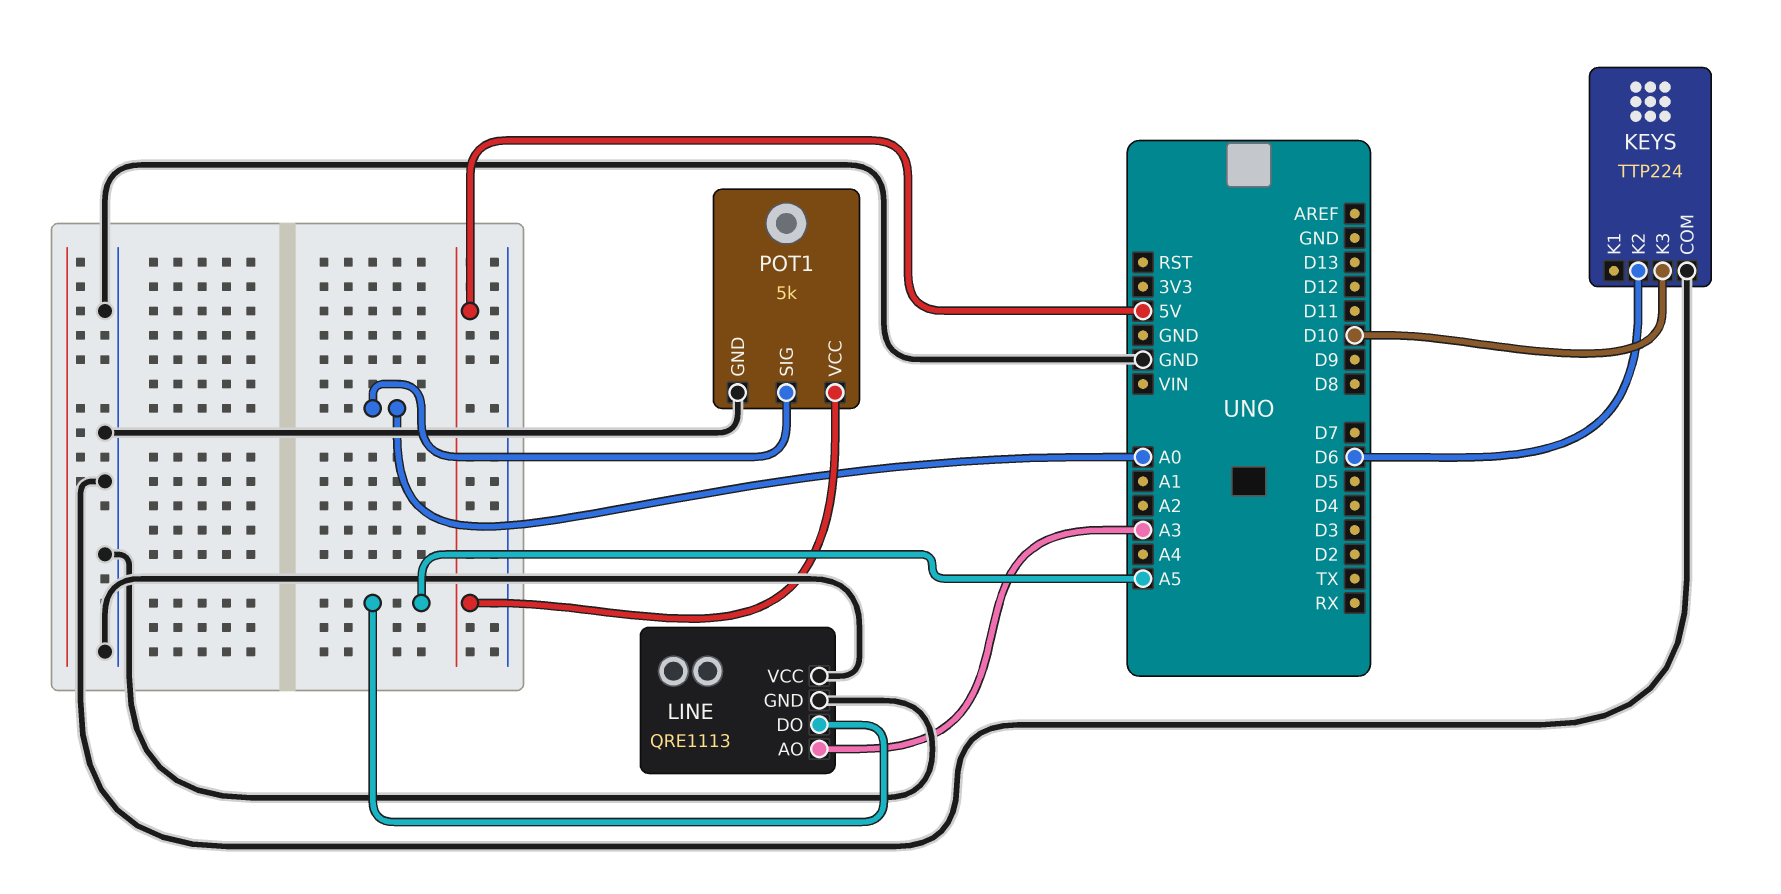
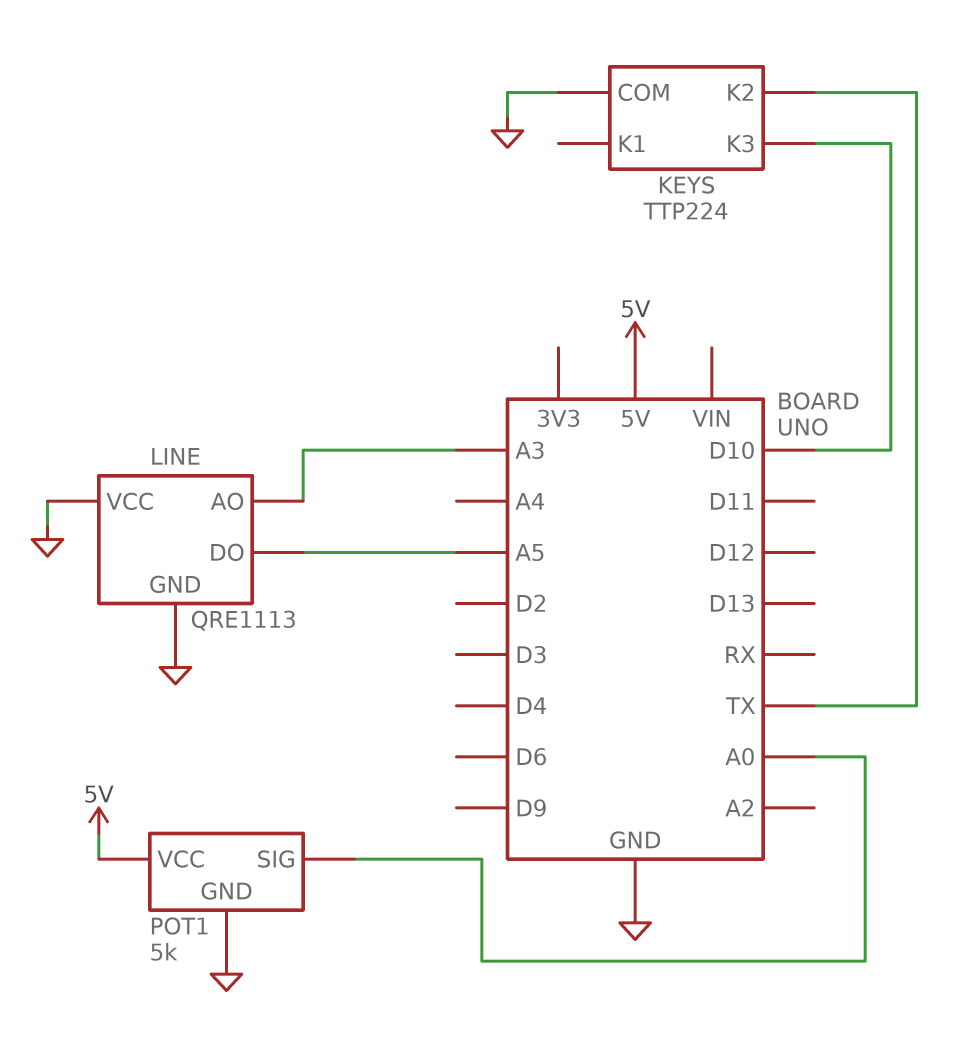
KEYS pin K2: D6 -> TX

